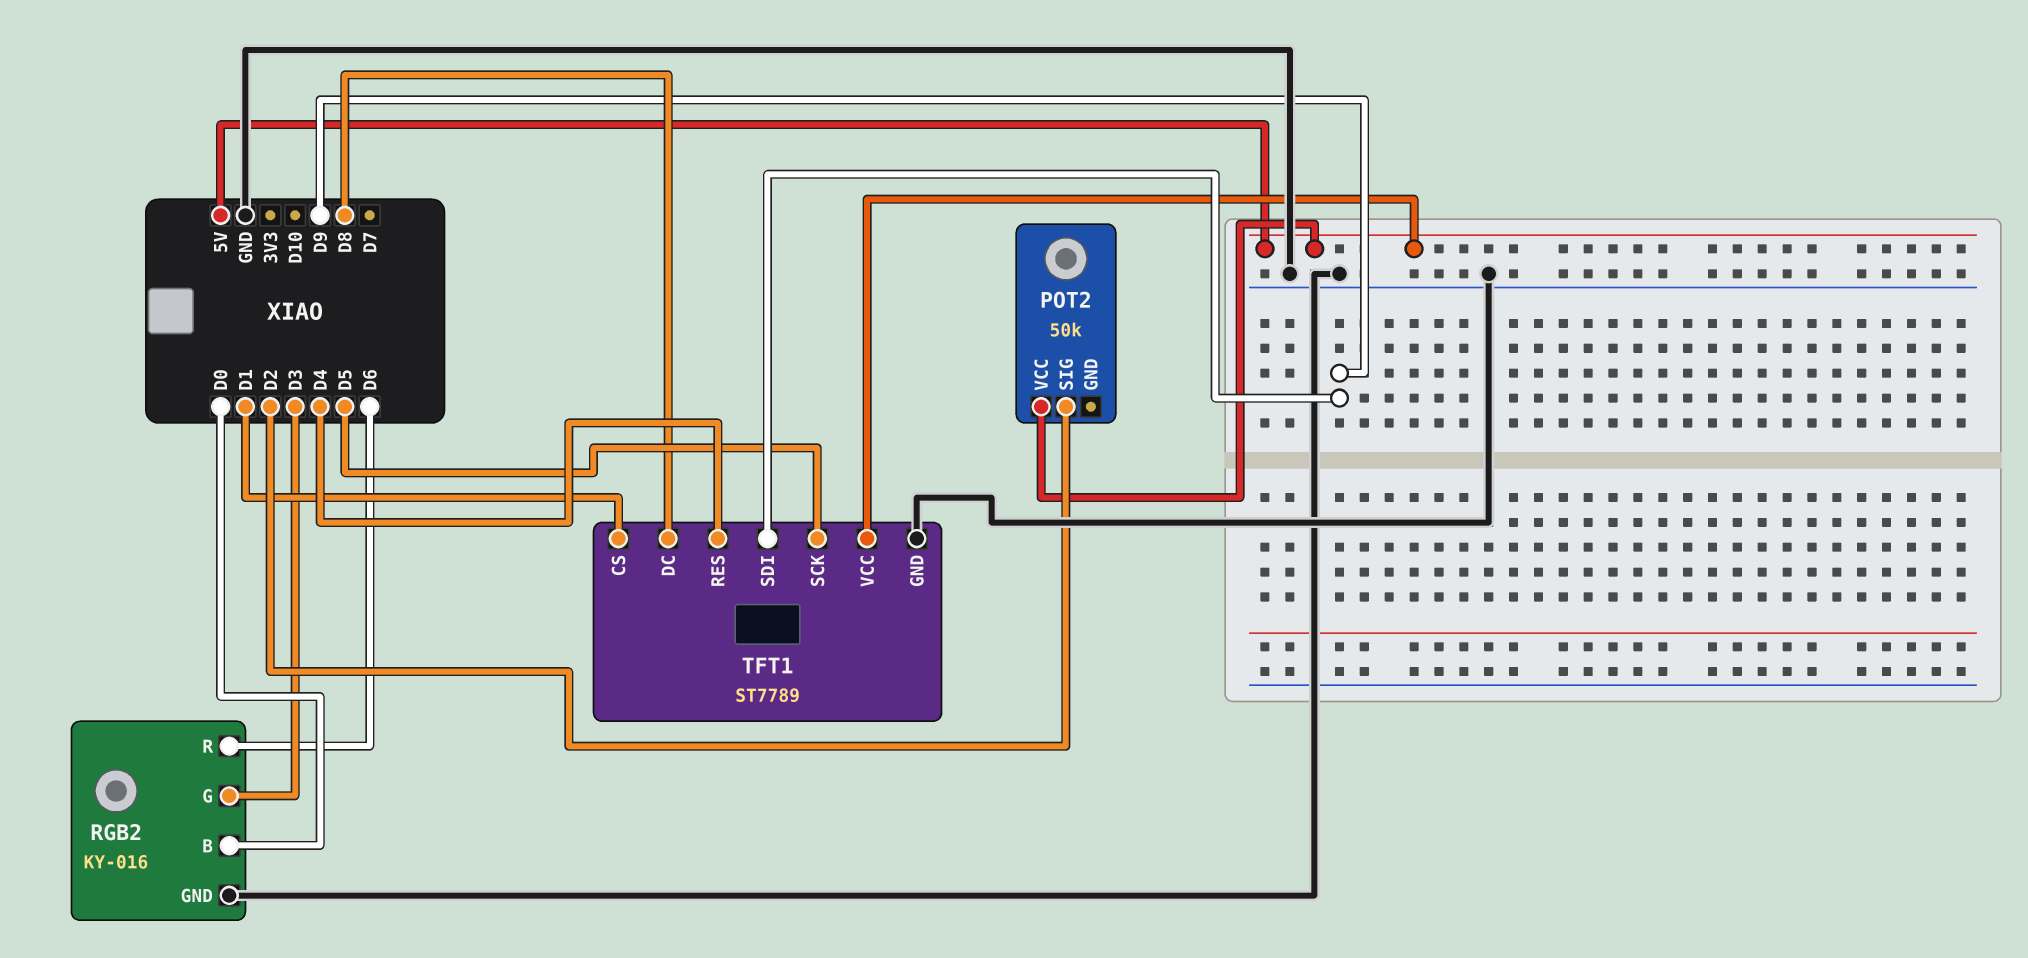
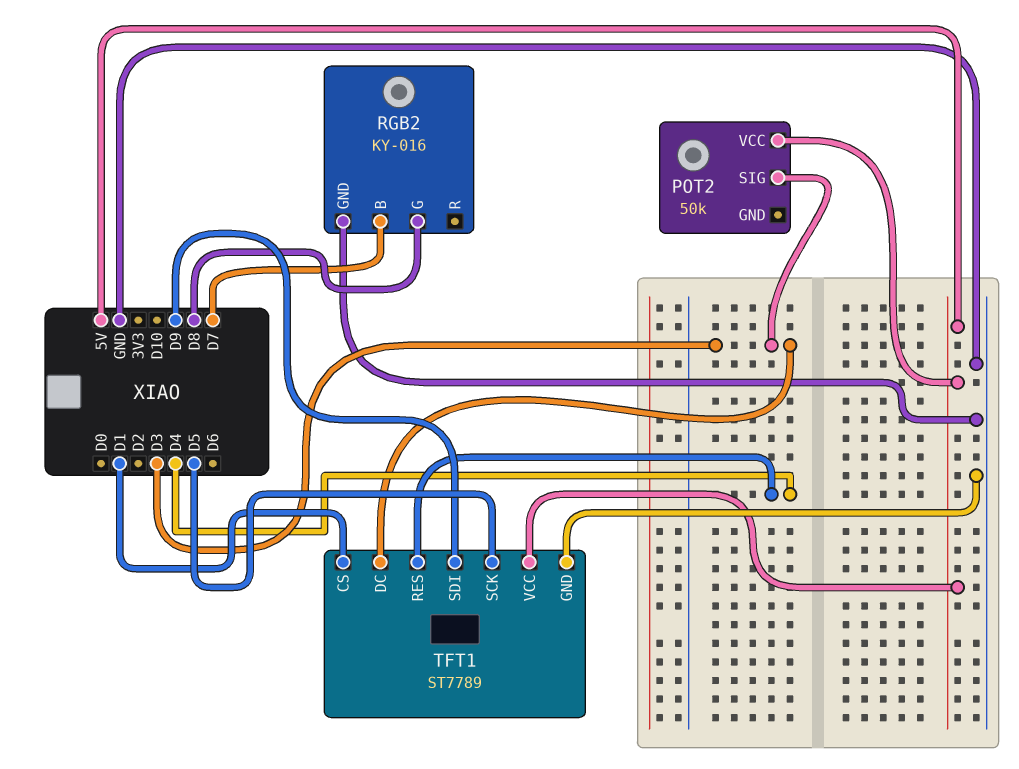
POT2 pin SIG: D2 -> D3
RGB2 pin B: D0 -> D7
RGB2 pin G: D3 -> D8
RGB2 pin R: D6 -> none
TFT1 pin DC: D8 -> D3

